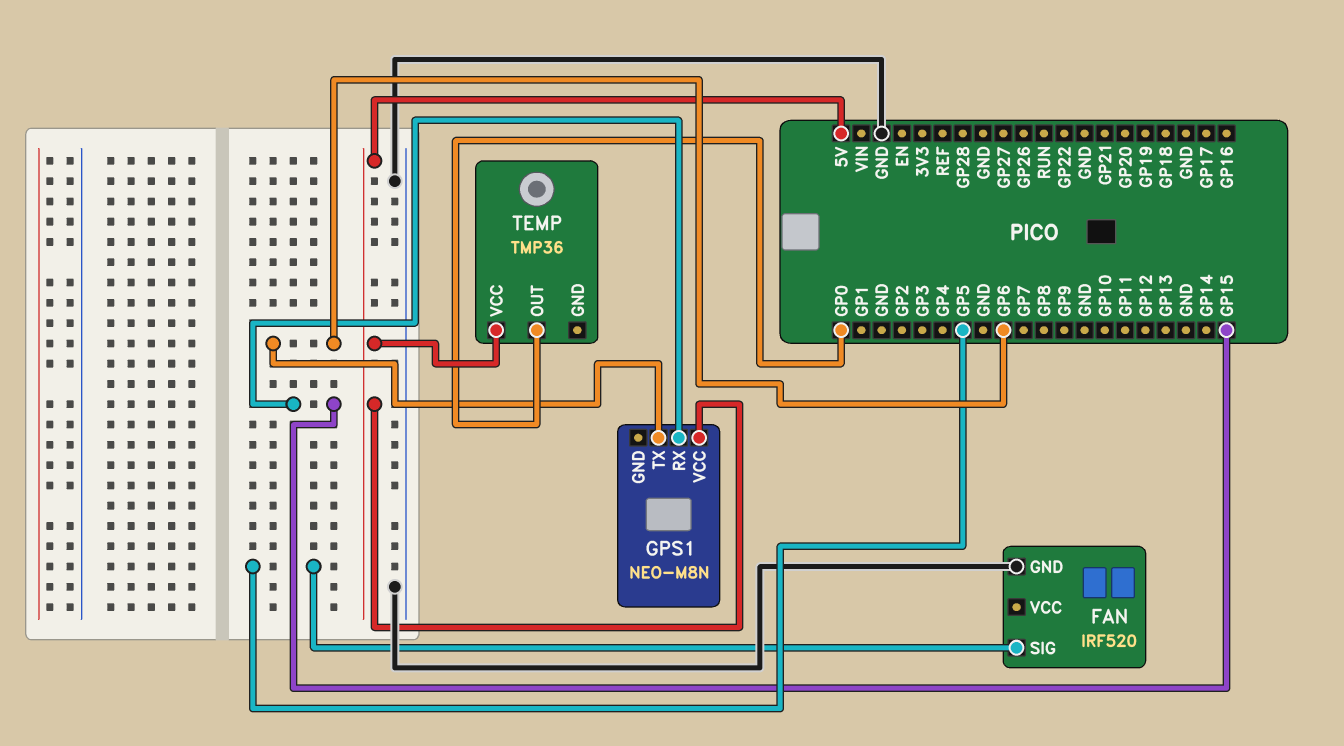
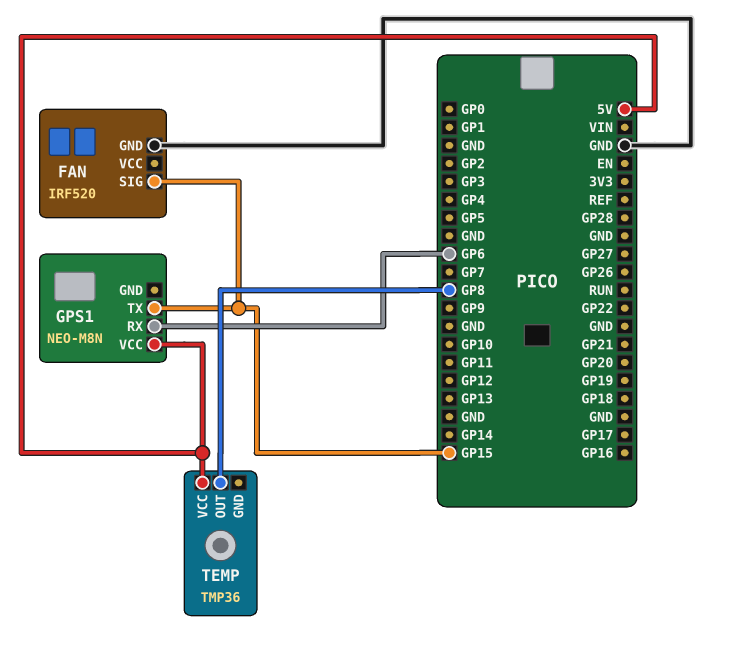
FAN pin SIG: GP5 -> GP15
GPS1 pin RX: GP15 -> GP6
GPS1 pin TX: GP6 -> GP15
TEMP pin OUT: GP0 -> GP8

